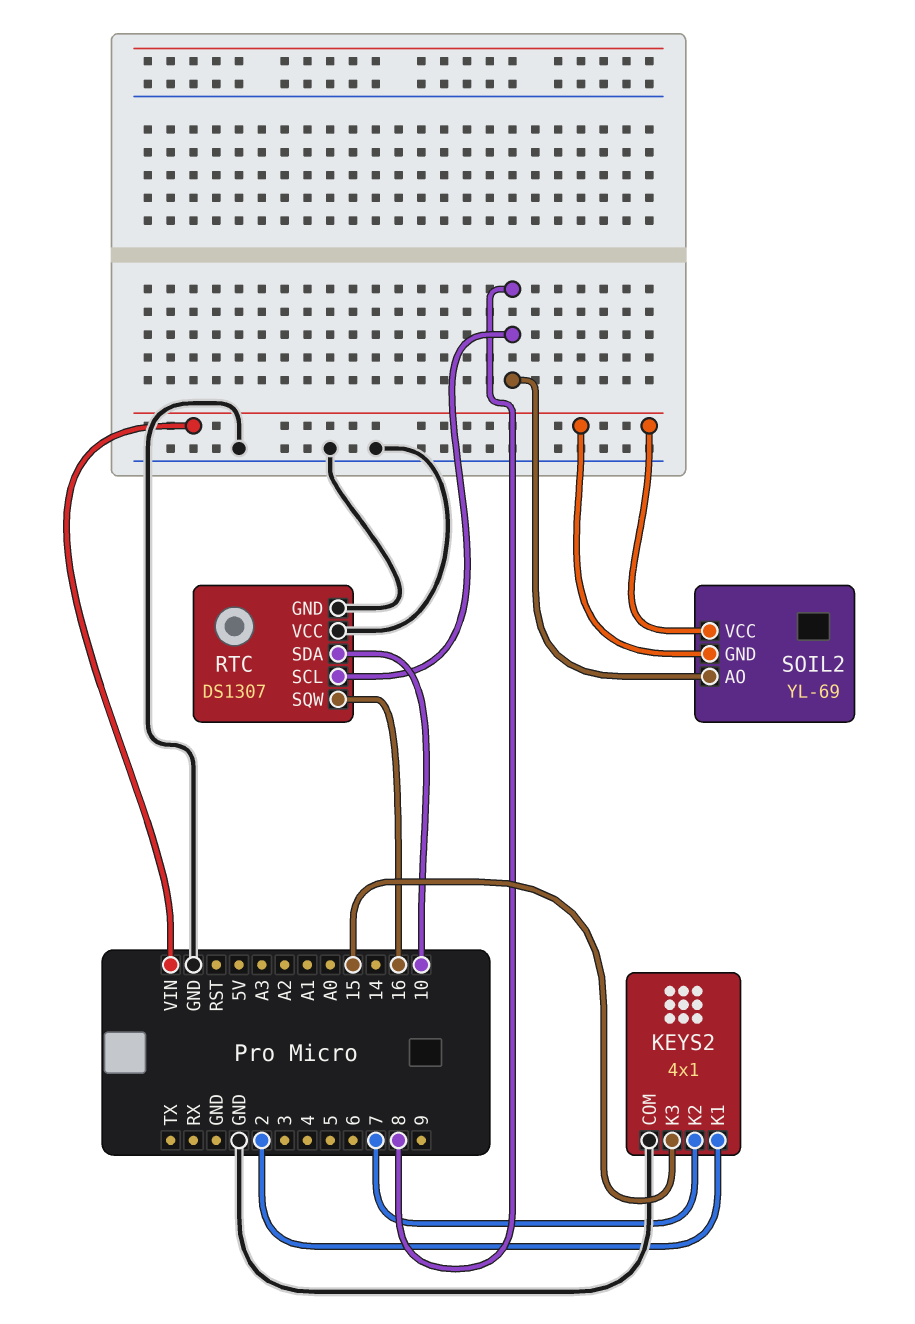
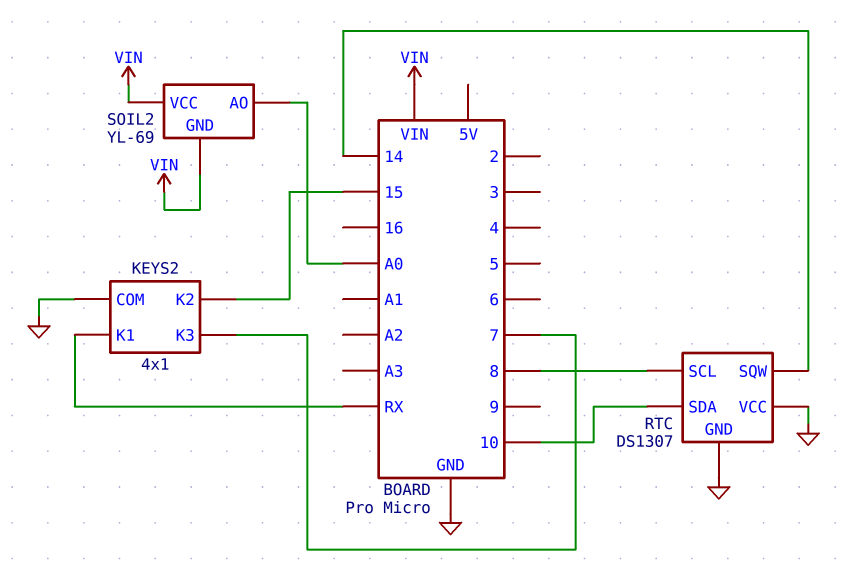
KEYS2 pin K1: 2 -> RX
KEYS2 pin K2: 7 -> 15
KEYS2 pin K3: 15 -> 7
RTC pin SQW: 16 -> 14
SOIL2 pin AO: 8 -> A0

